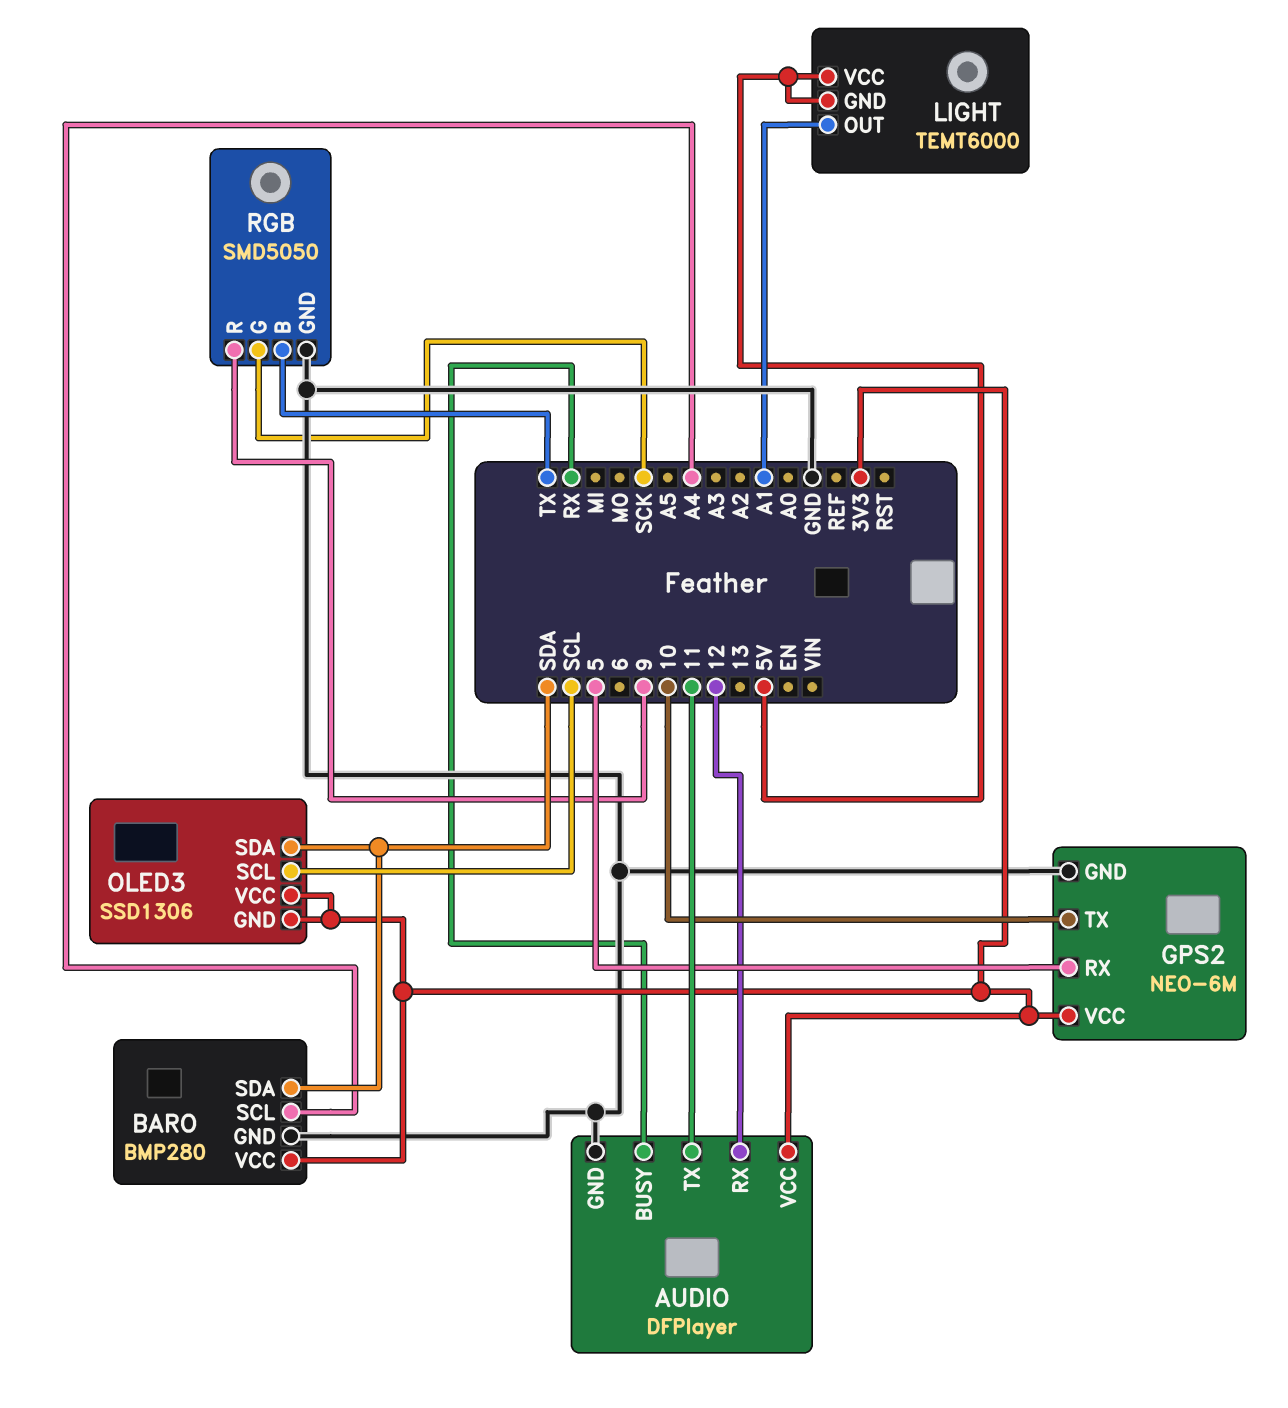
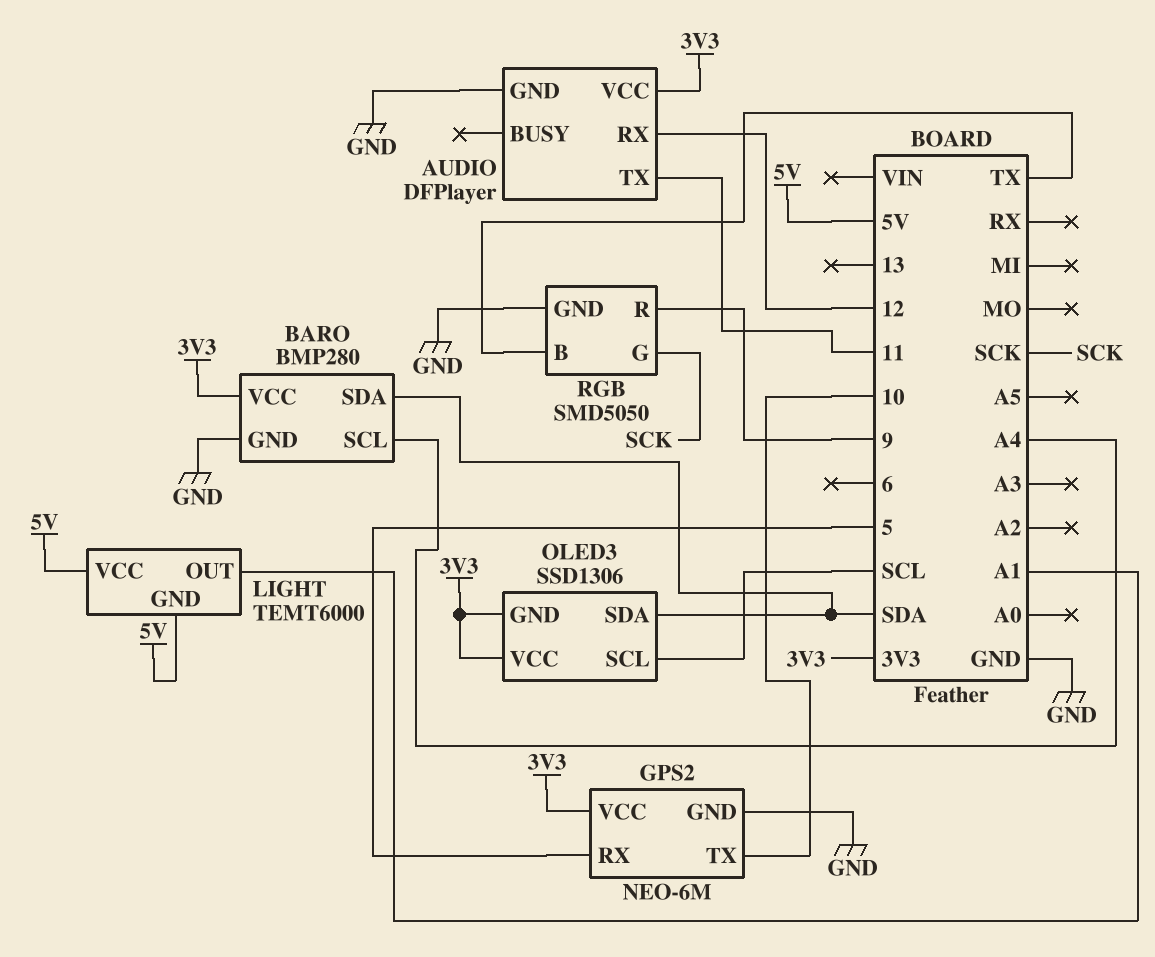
AUDIO pin BUSY: RX -> none

